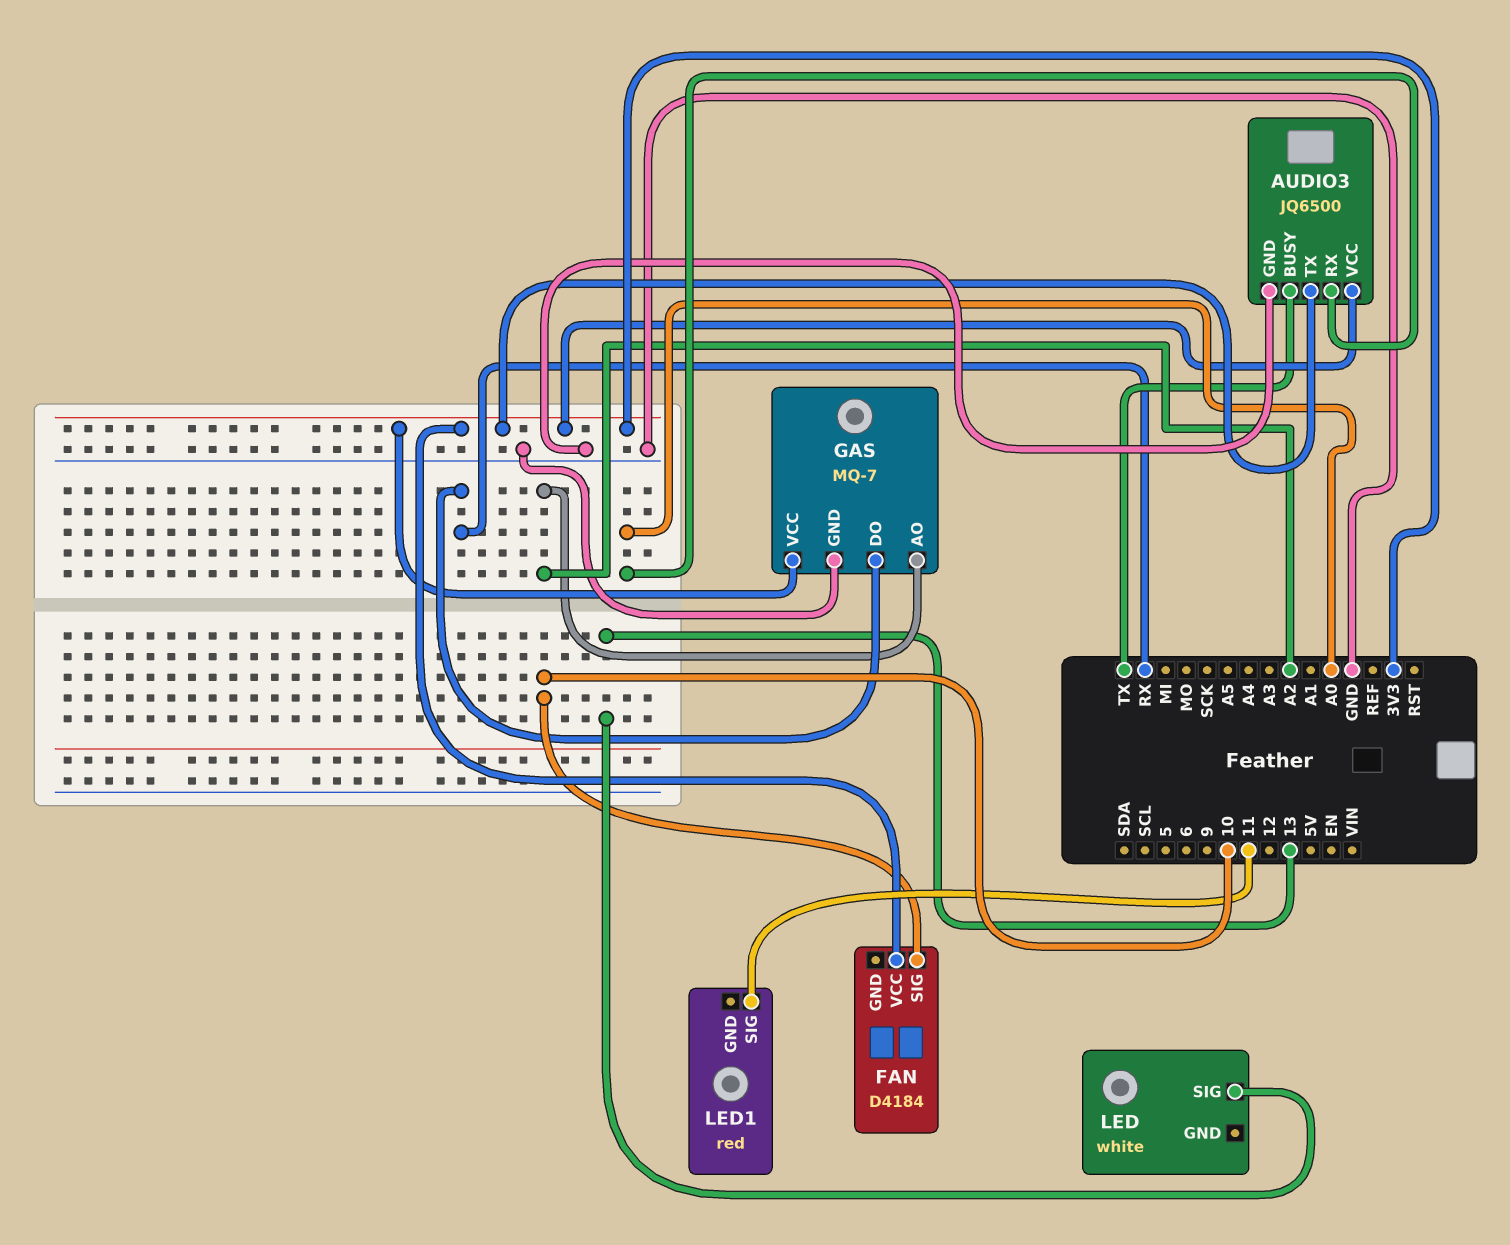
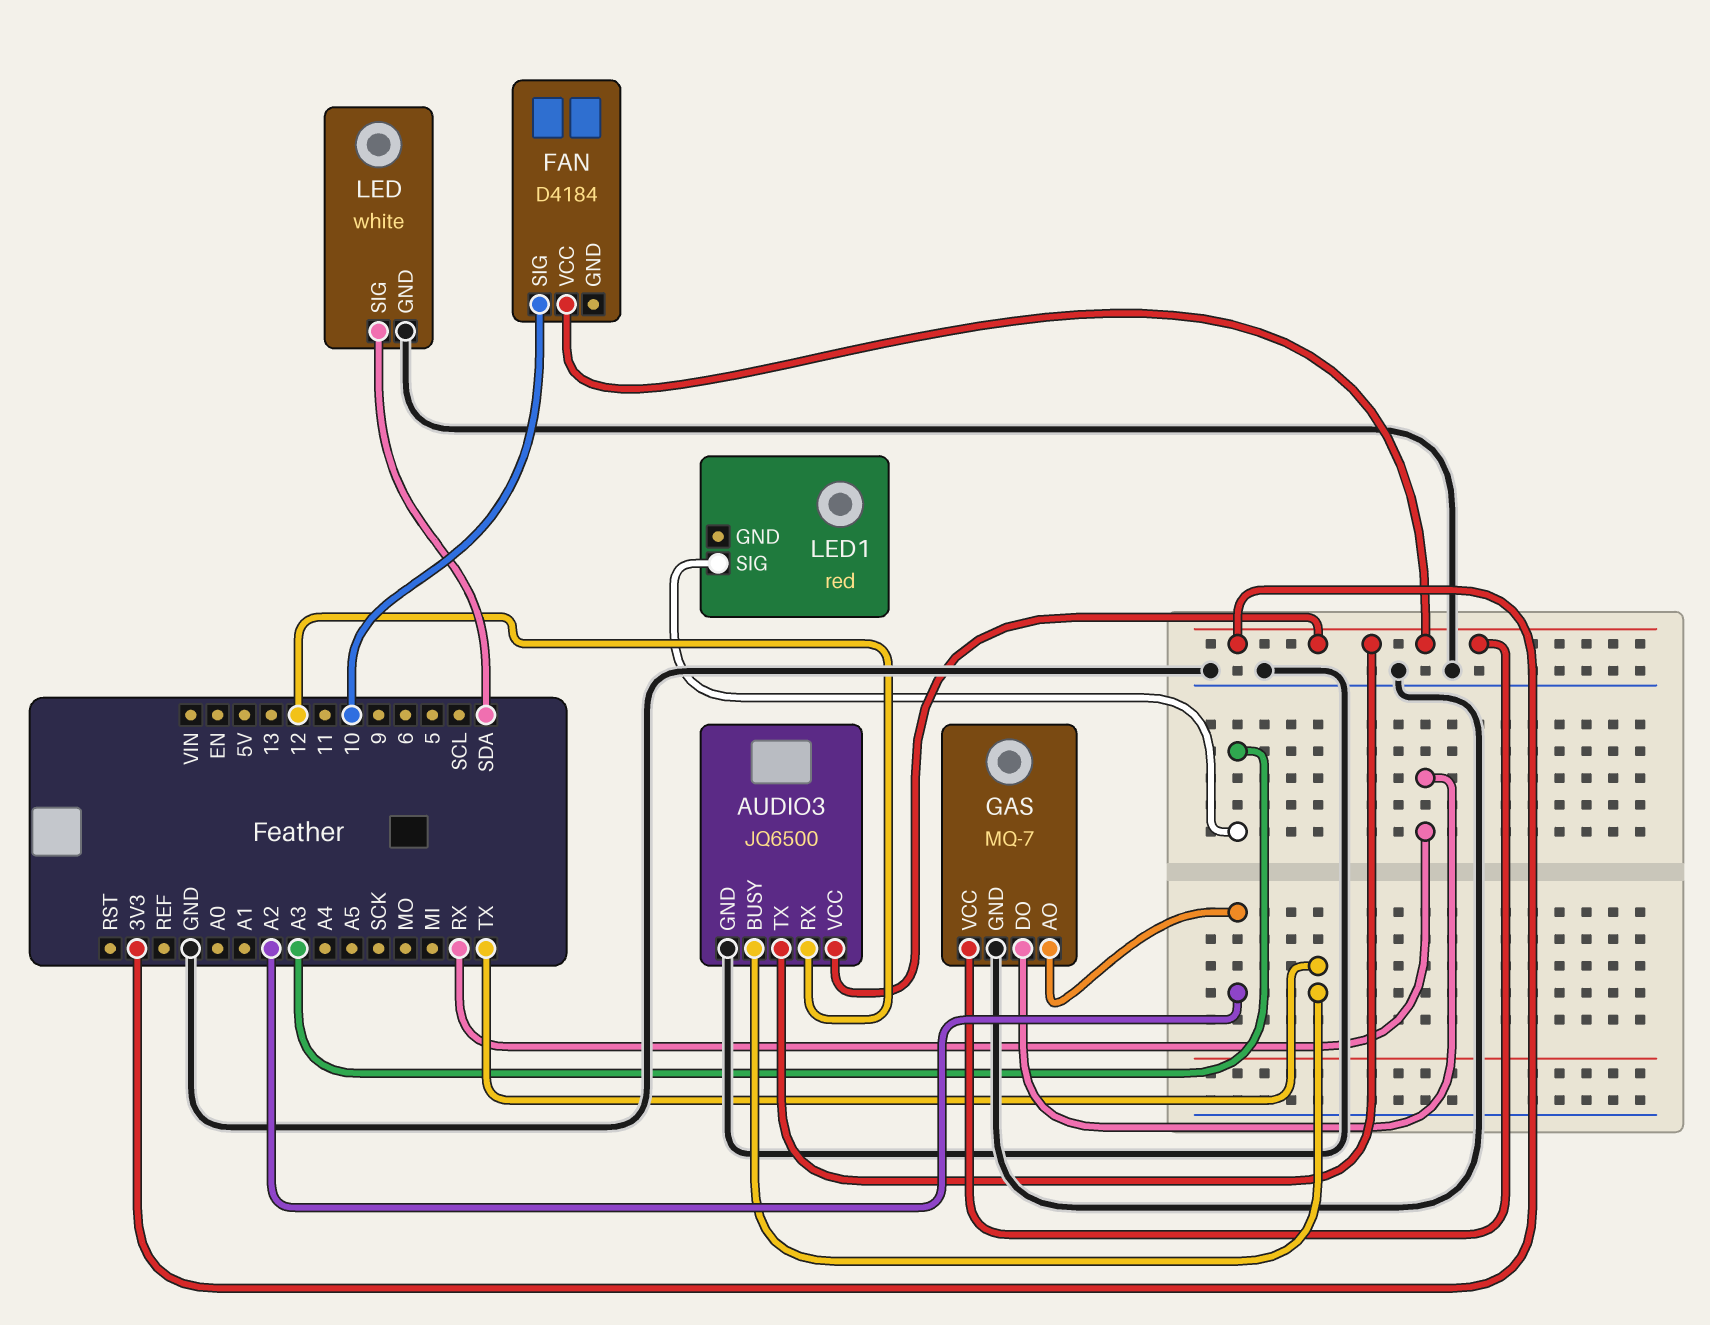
AUDIO3 pin RX: A0 -> 12
LED pin GND: none -> GND
LED pin SIG: 13 -> SDA
LED1 pin SIG: 11 -> A3

